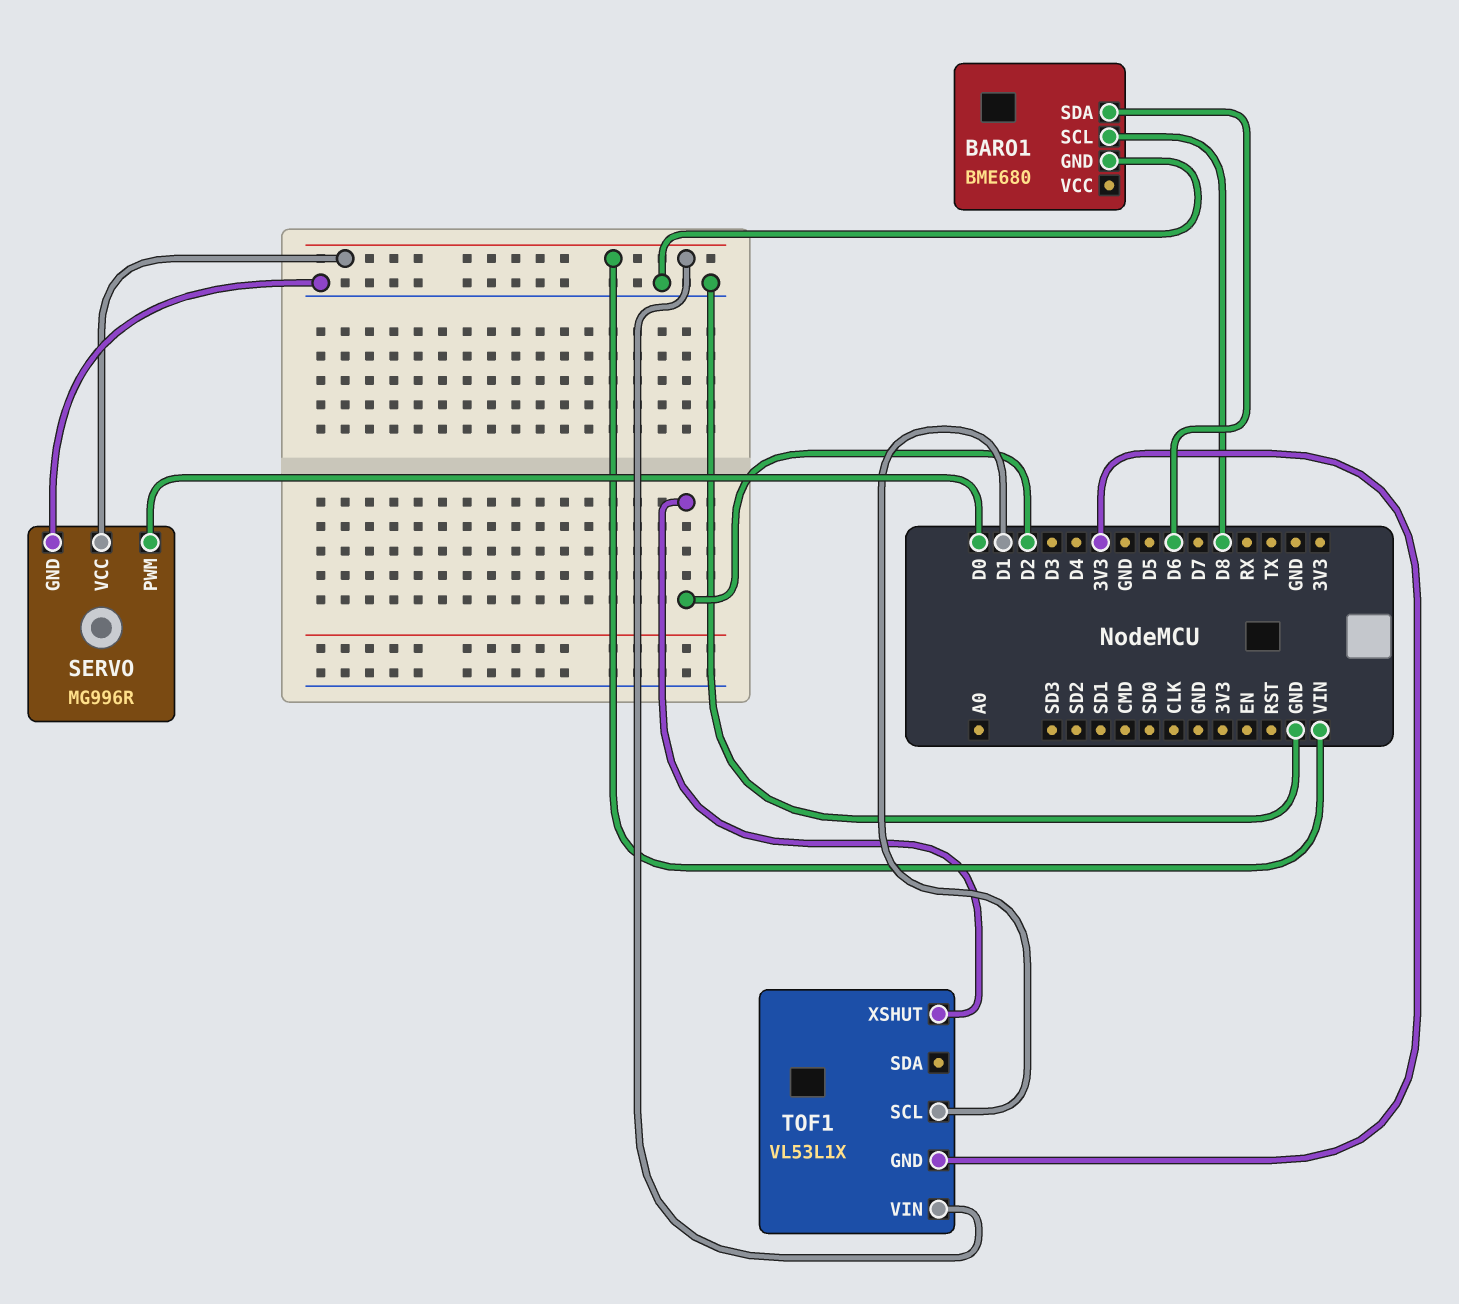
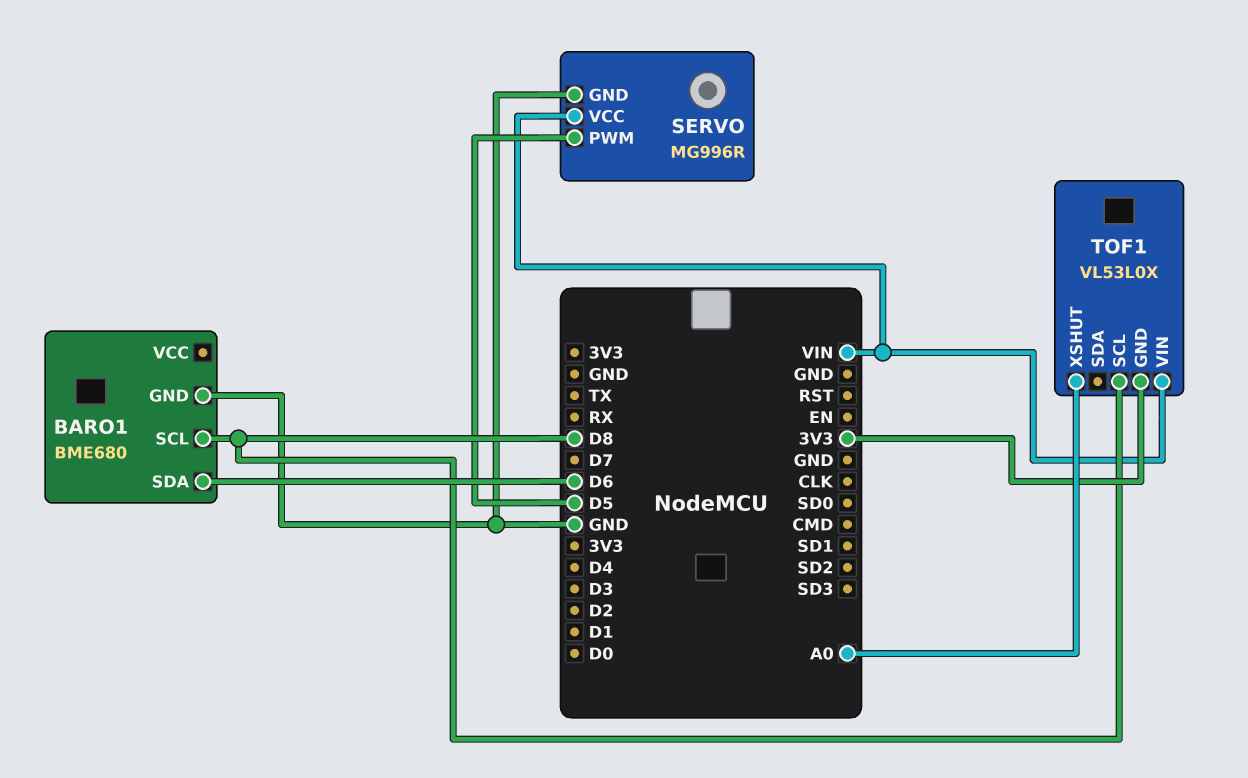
SERVO pin PWM: D0 -> D5
TOF1: VL53L1X -> VL53L0X
TOF1 pin SCL: D1 -> D8
TOF1 pin XSHUT: D2 -> A0

